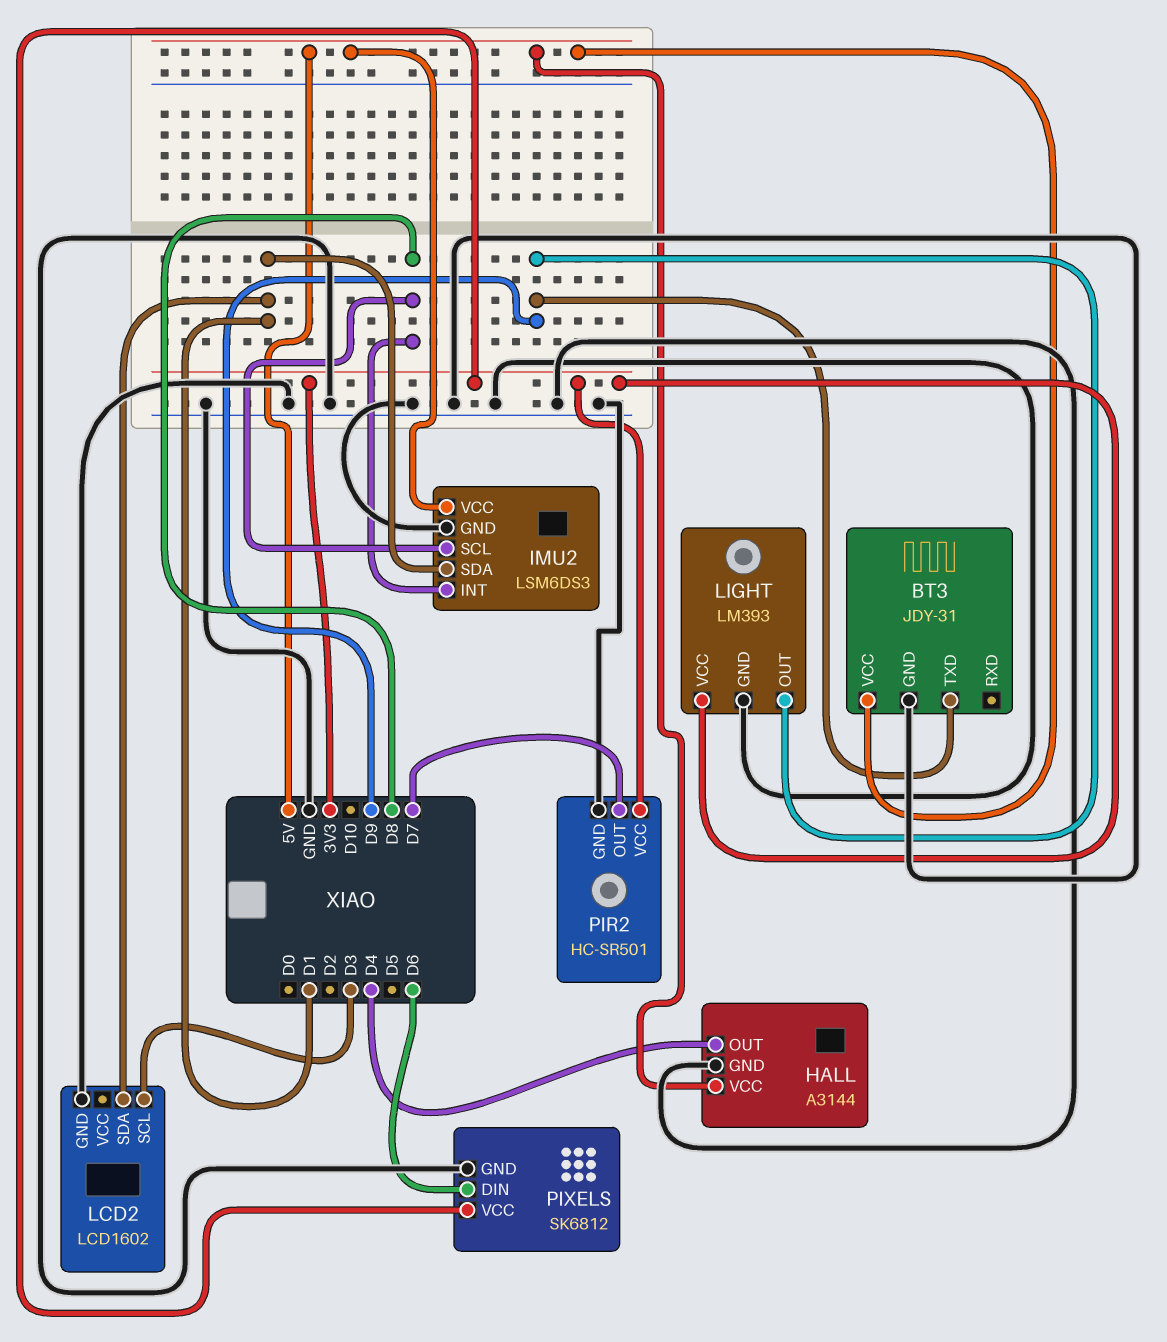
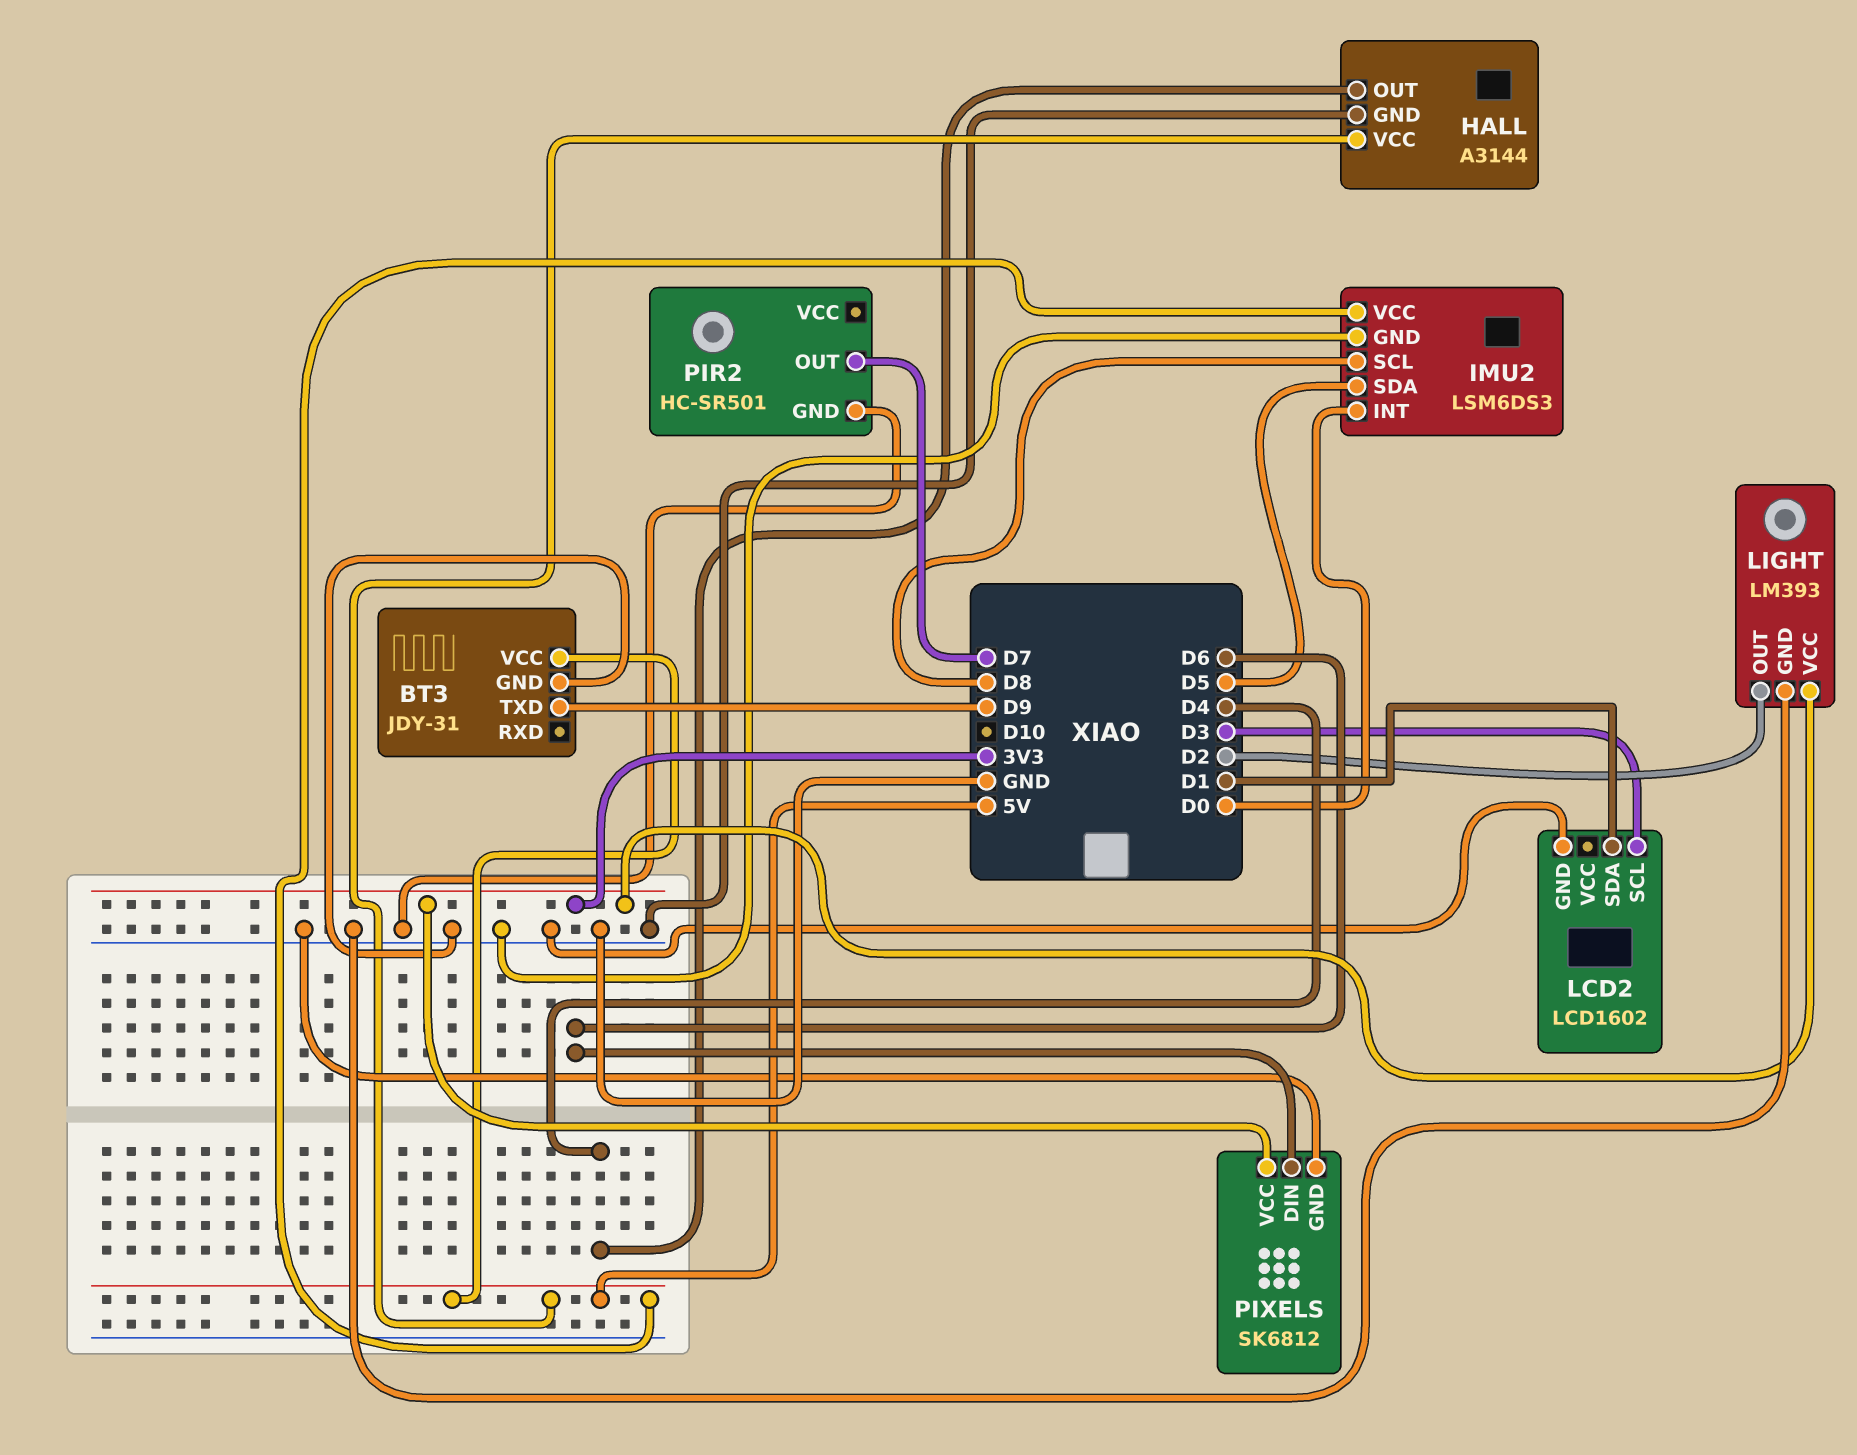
IMU2 pin INT: D8 -> D0
IMU2 pin SDA: D1 -> D5
LIGHT pin OUT: D9 -> D2
PIR2 pin VCC: 3V3 -> none

